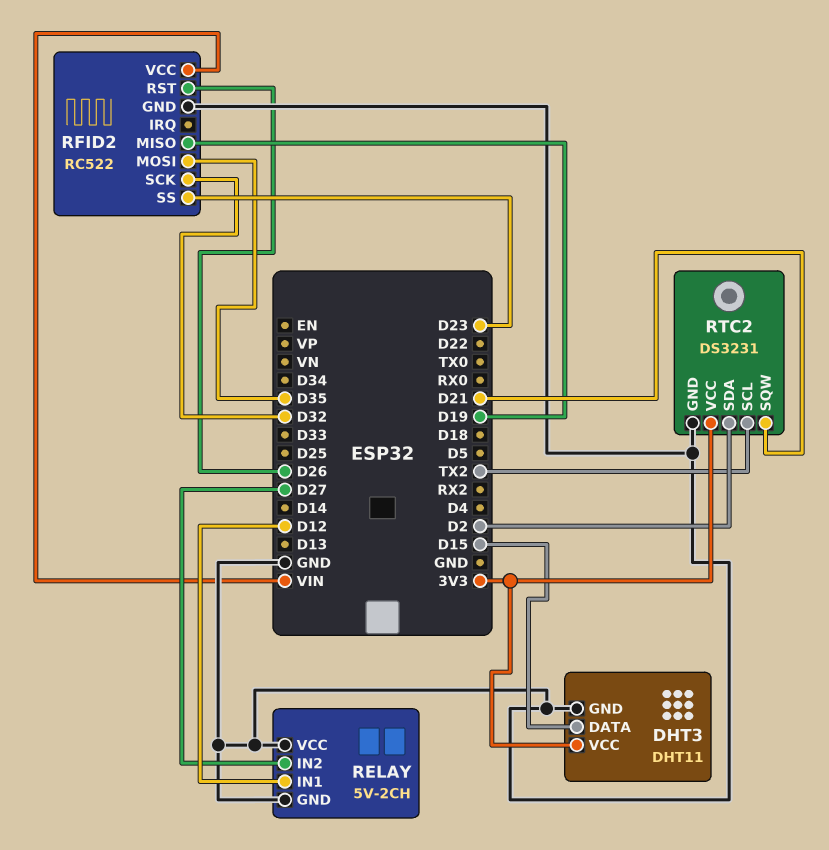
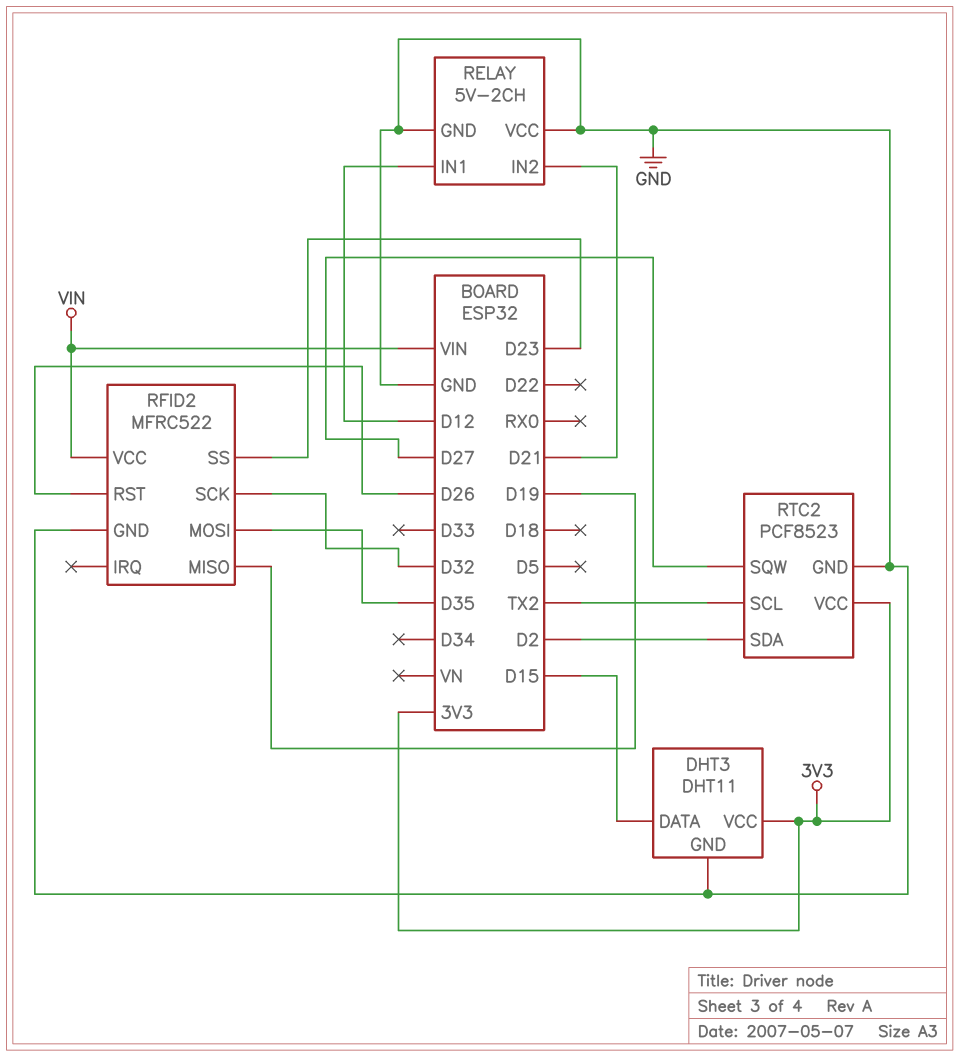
RELAY pin IN2: D27 -> D21
RFID2: RC522 -> MFRC522
RTC2: DS3231 -> PCF8523
RTC2 pin SQW: D21 -> D27

